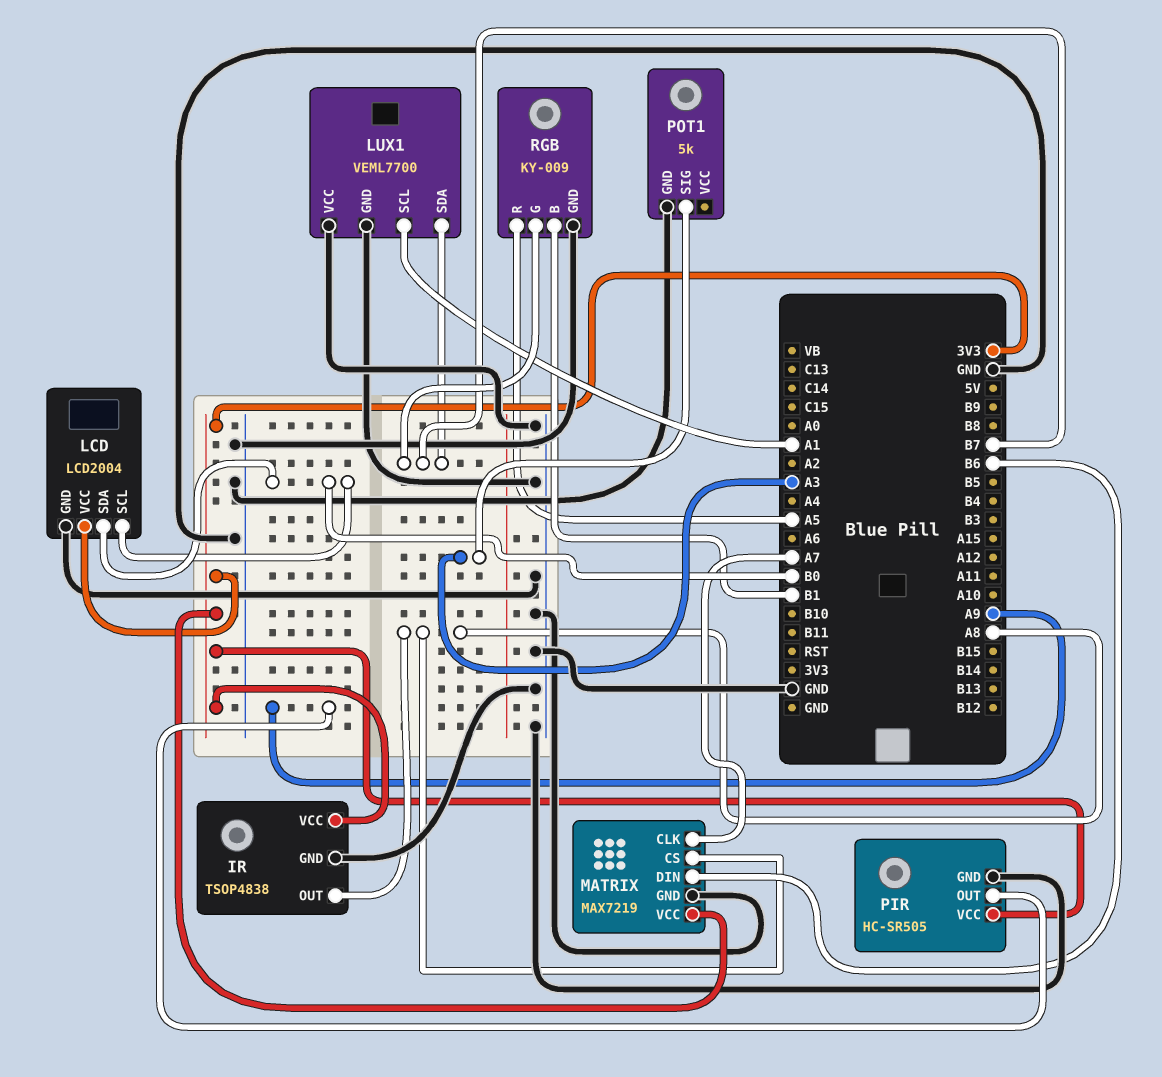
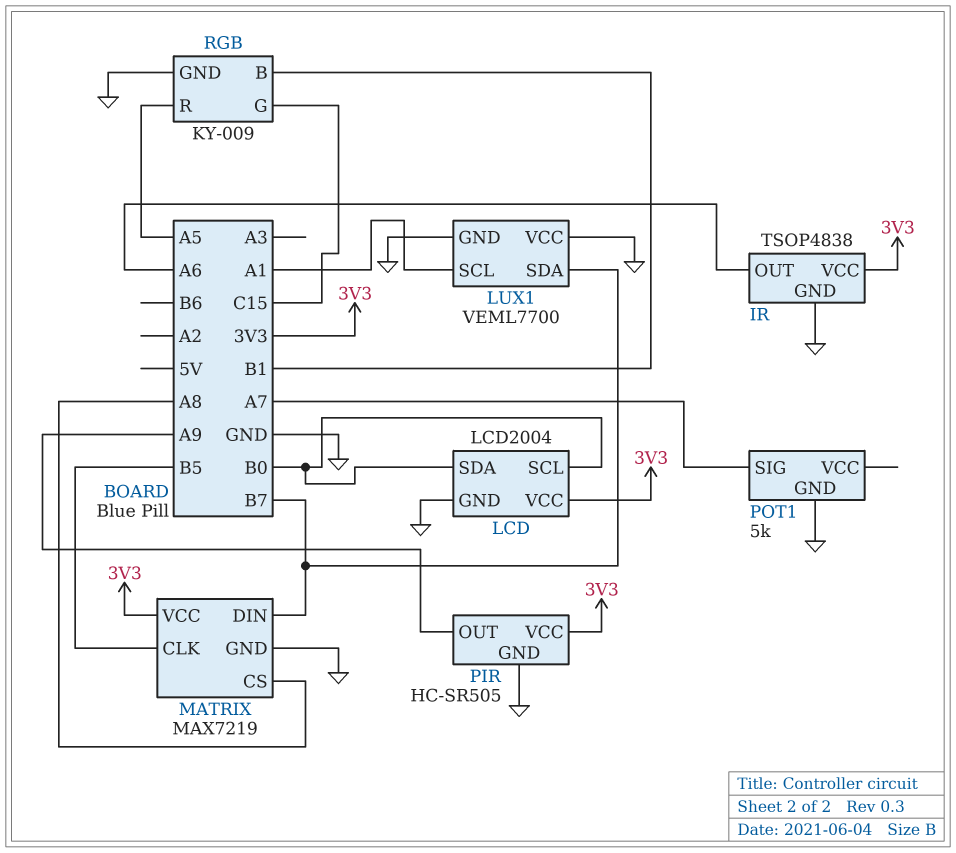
IR pin OUT: A8 -> A6
MATRIX pin CLK: A7 -> B5
MATRIX pin DIN: B6 -> B7
POT1 pin SIG: A3 -> A7
RGB pin G: B7 -> C15

